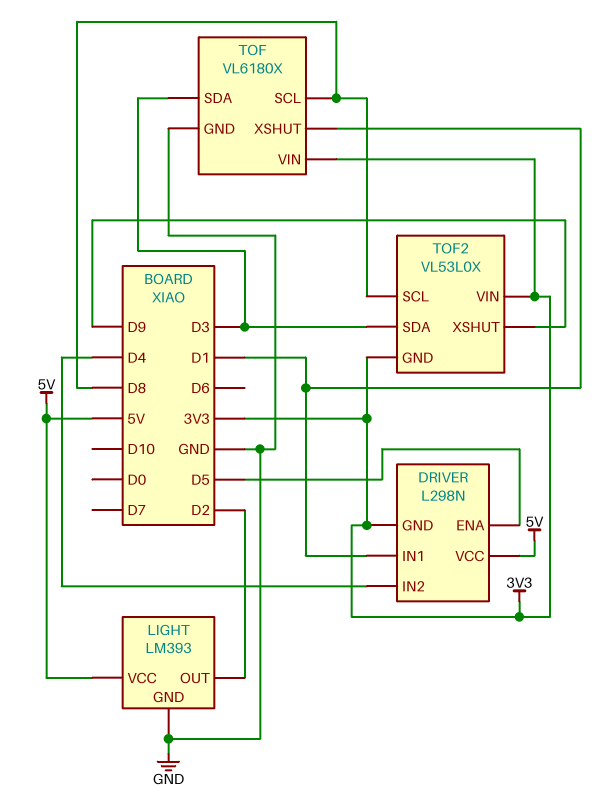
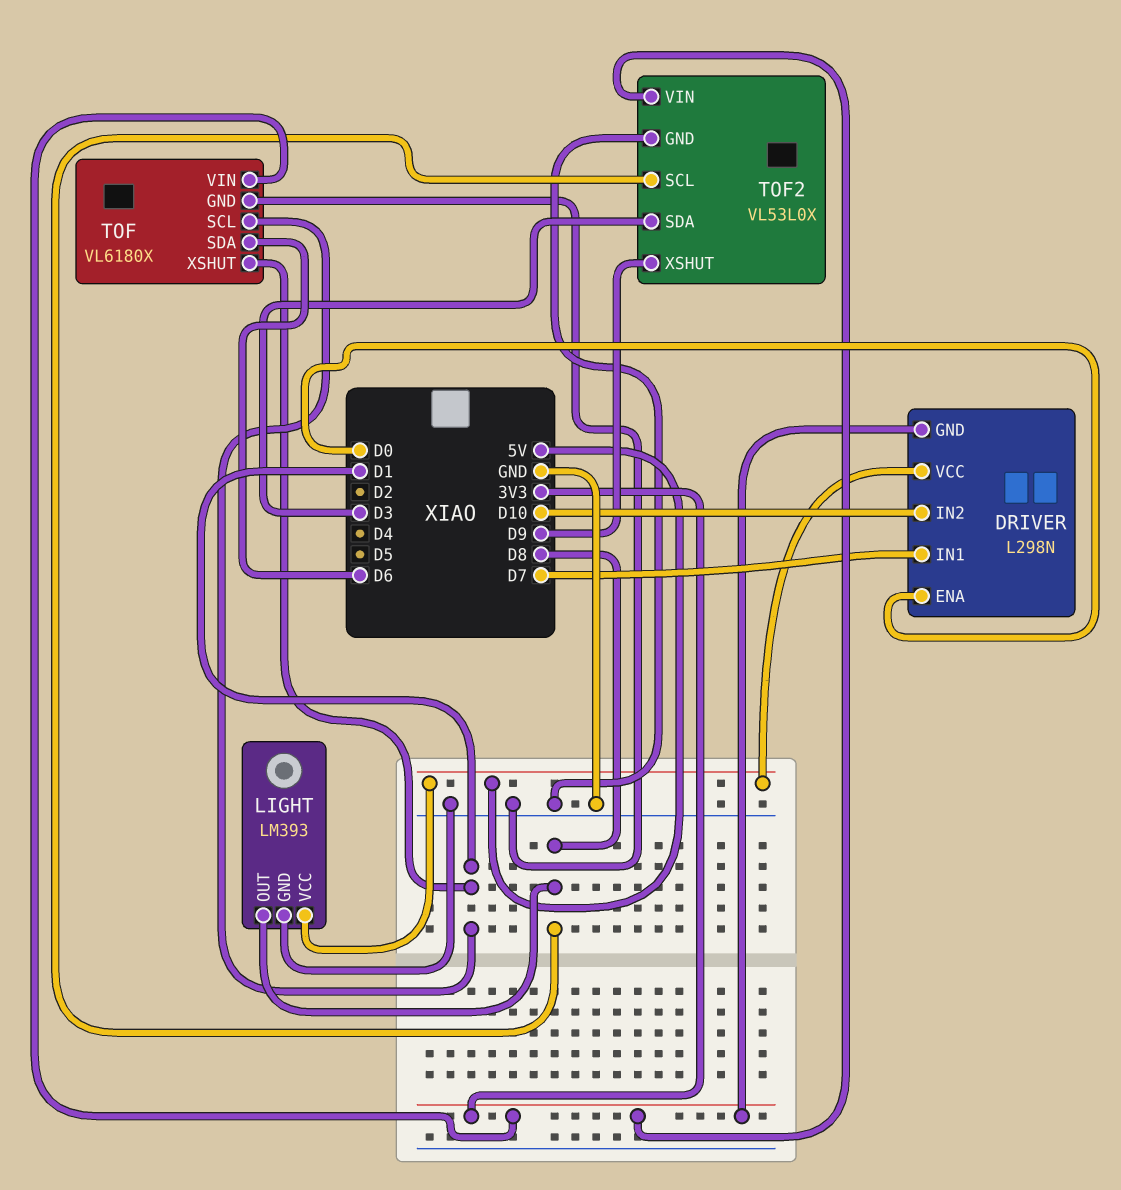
DRIVER pin ENA: D5 -> D0
DRIVER pin IN1: D1 -> D7
DRIVER pin IN2: D4 -> D10
LIGHT pin OUT: D2 -> D8
TOF pin SCL: D8 -> D1
TOF pin SDA: D3 -> D6
TOF2 pin GND: 3V3 -> GND

